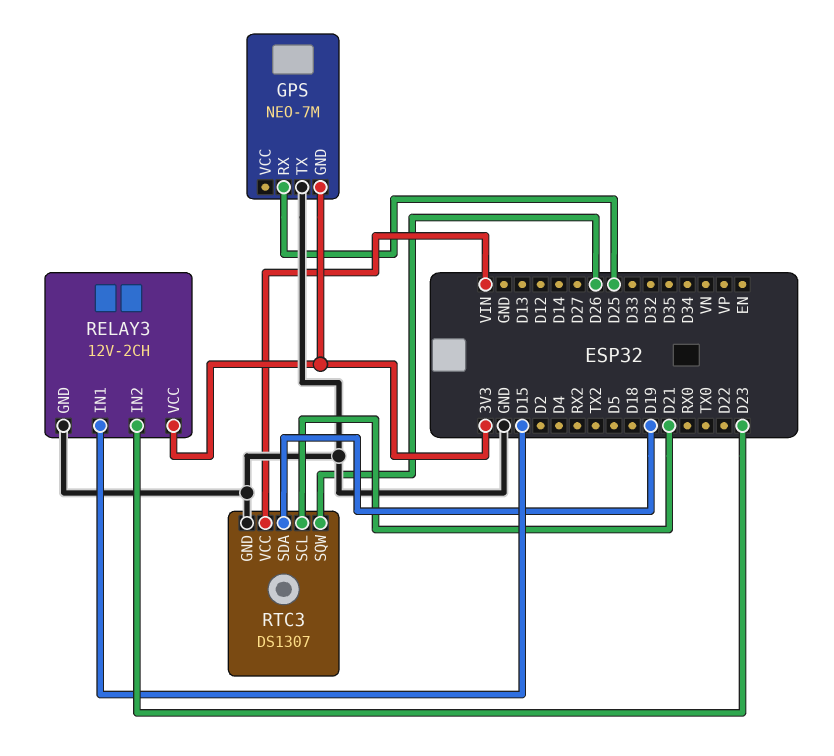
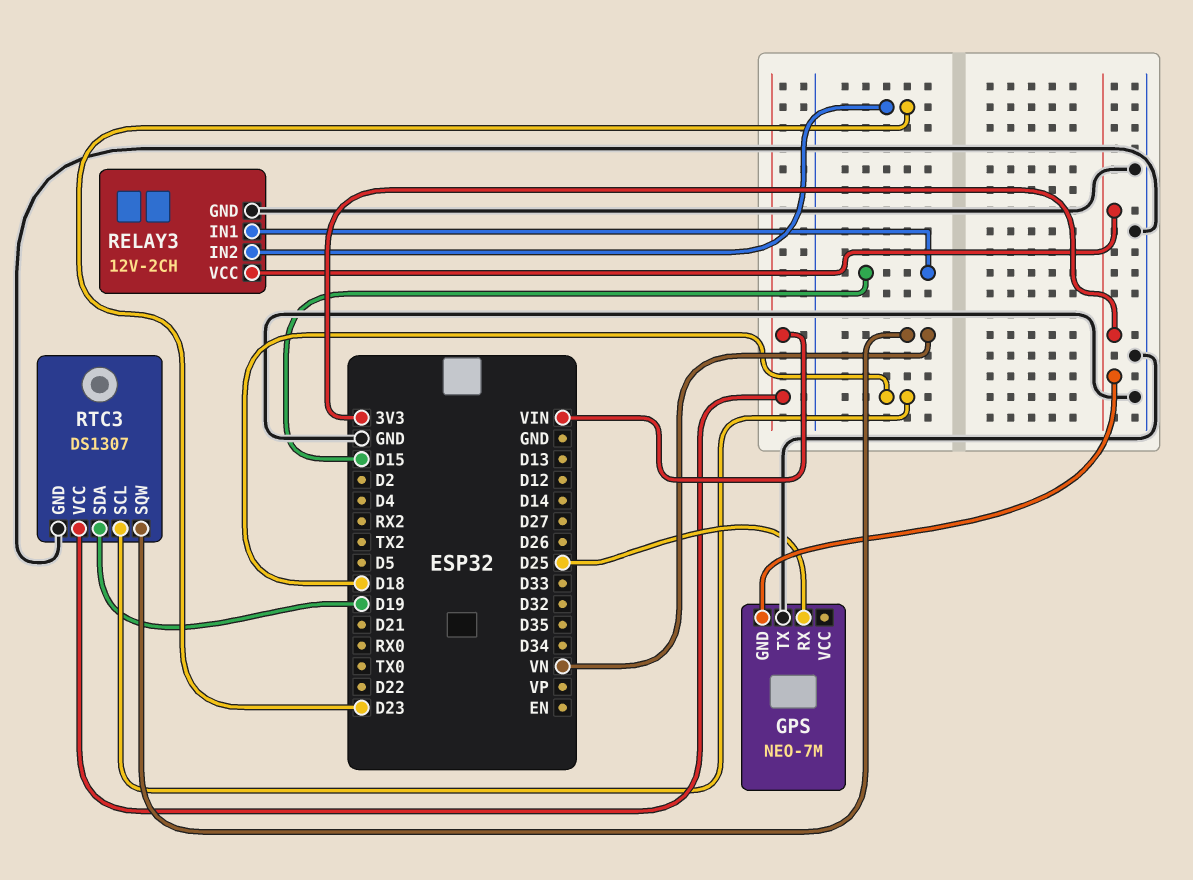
RTC3 pin SCL: D21 -> D18
RTC3 pin SQW: D26 -> VN

